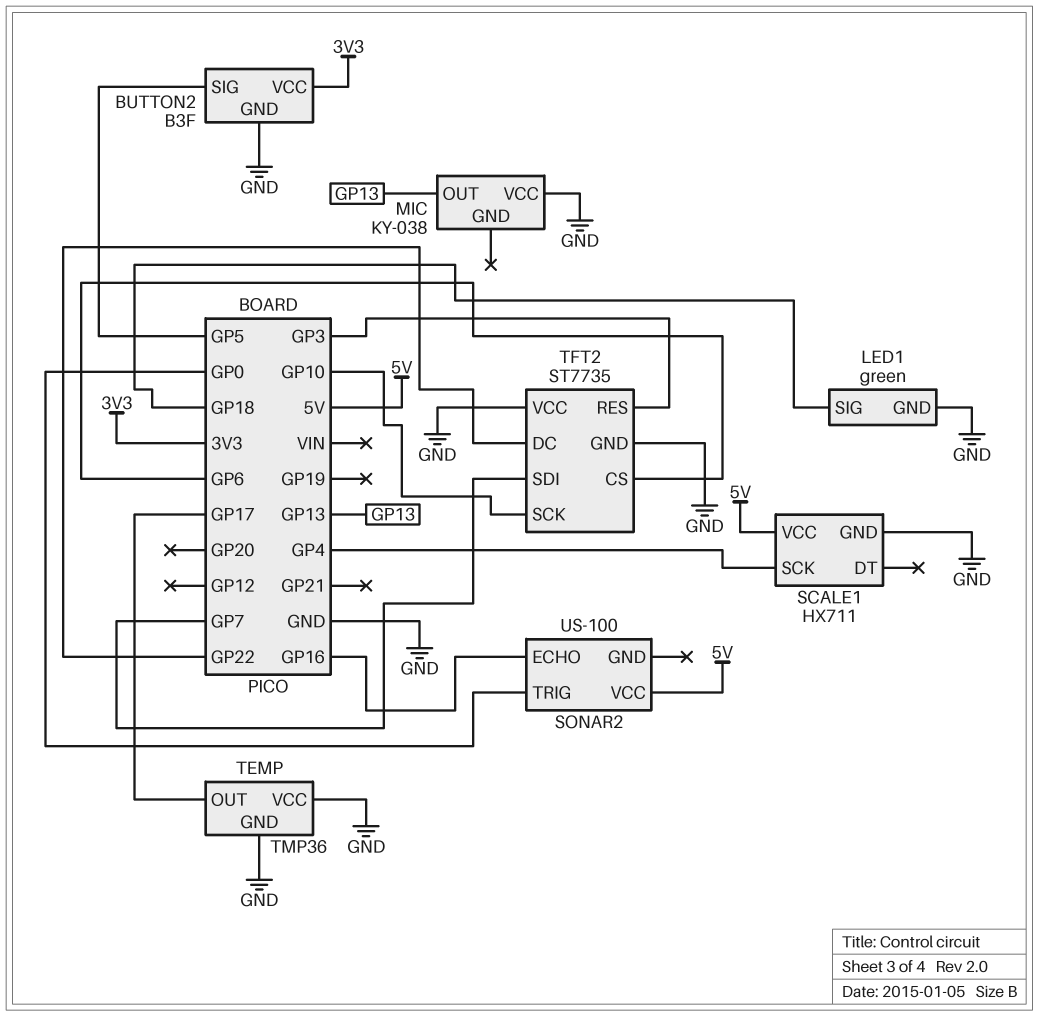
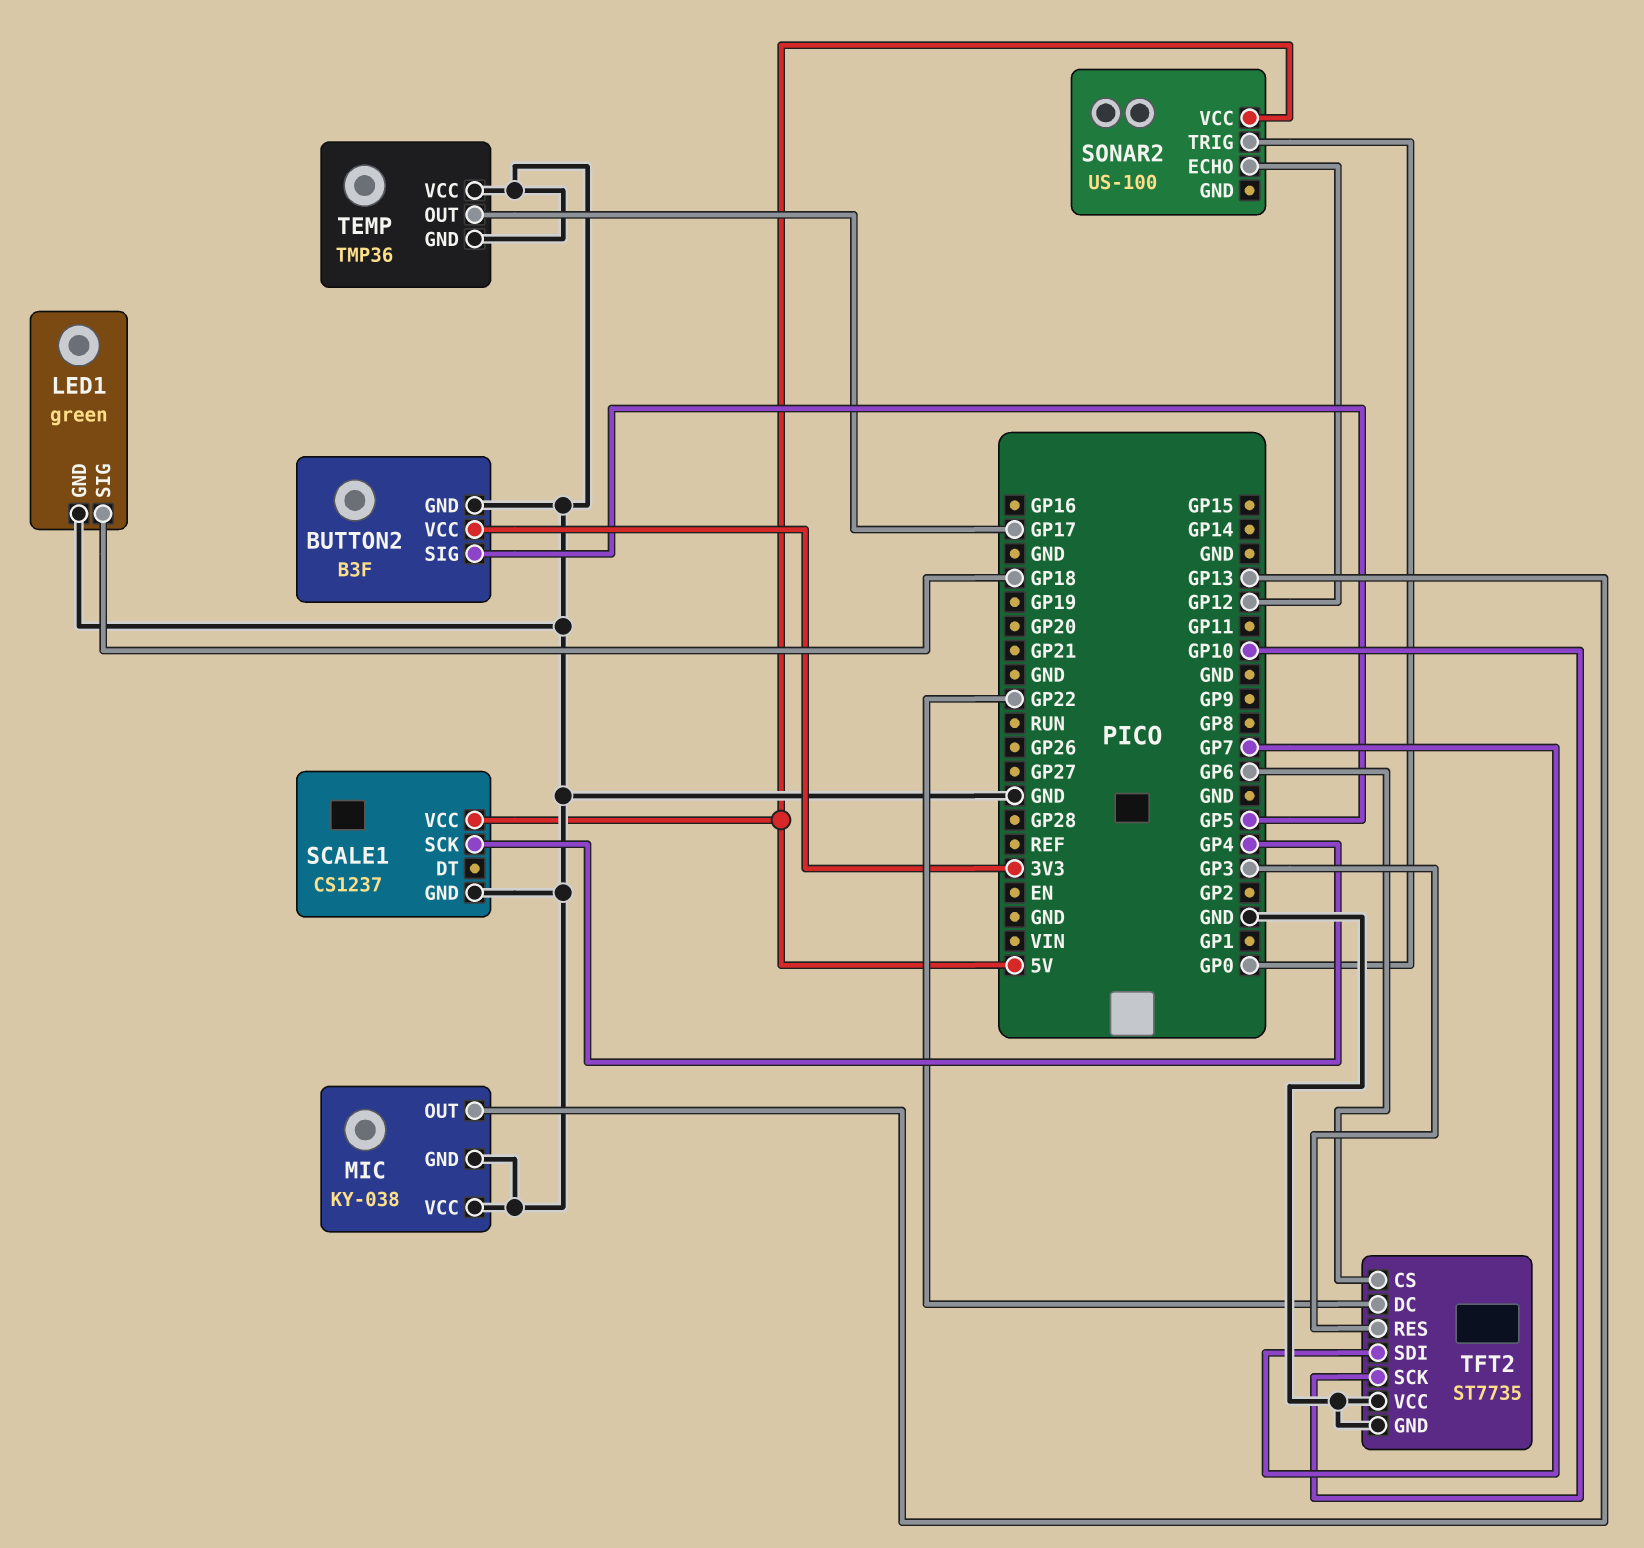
MIC pin GND: none -> GND
SCALE1: HX711 -> CS1237
SONAR2 pin ECHO: GP16 -> GP12

